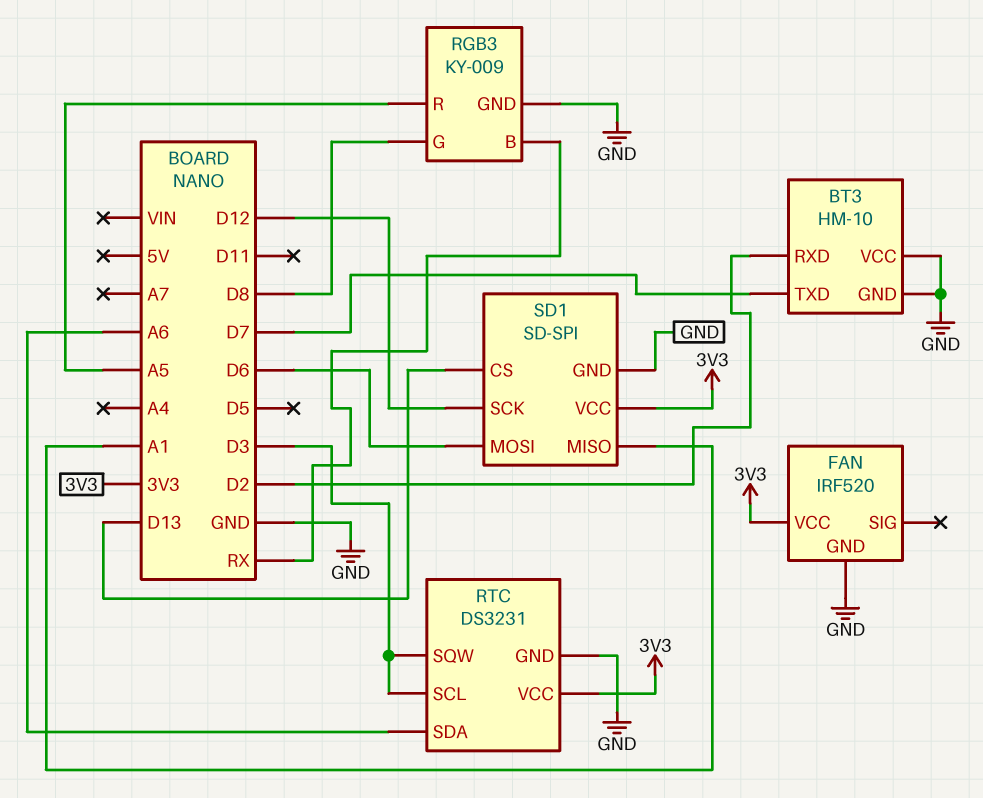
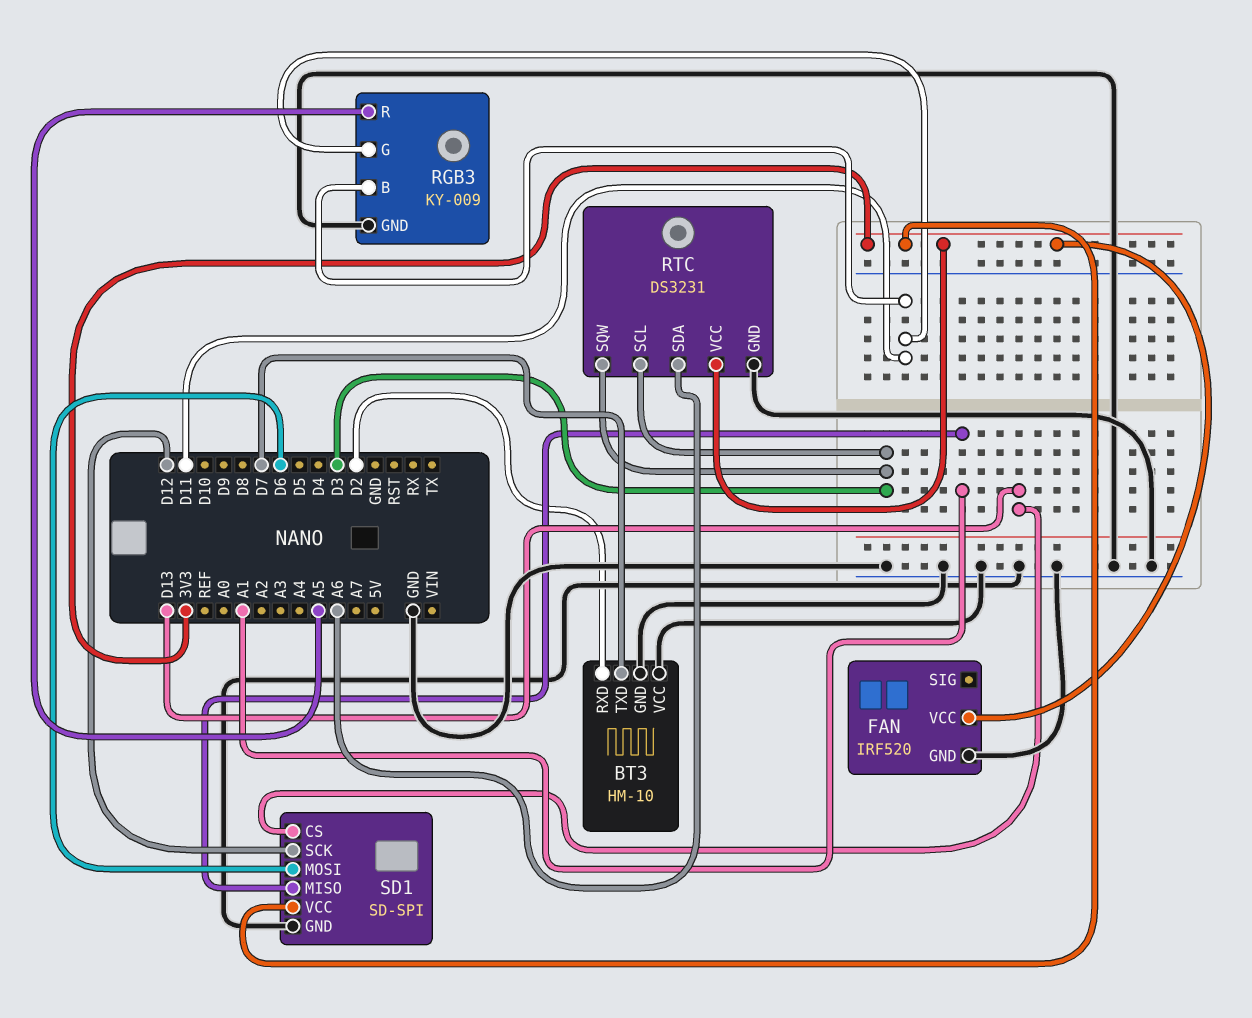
RGB3 pin B: RX -> D11
RGB3 pin G: D8 -> D11

